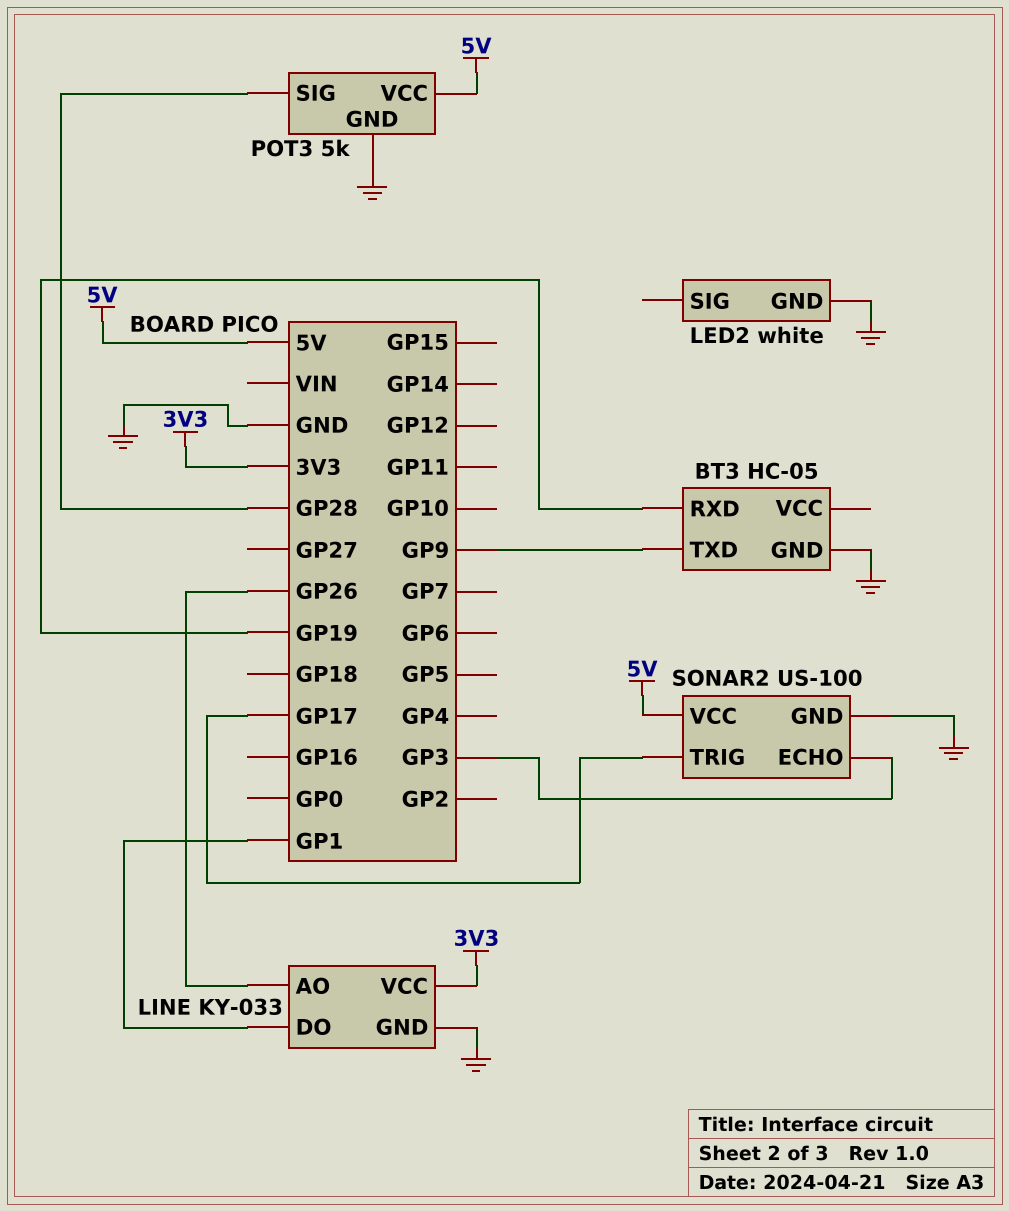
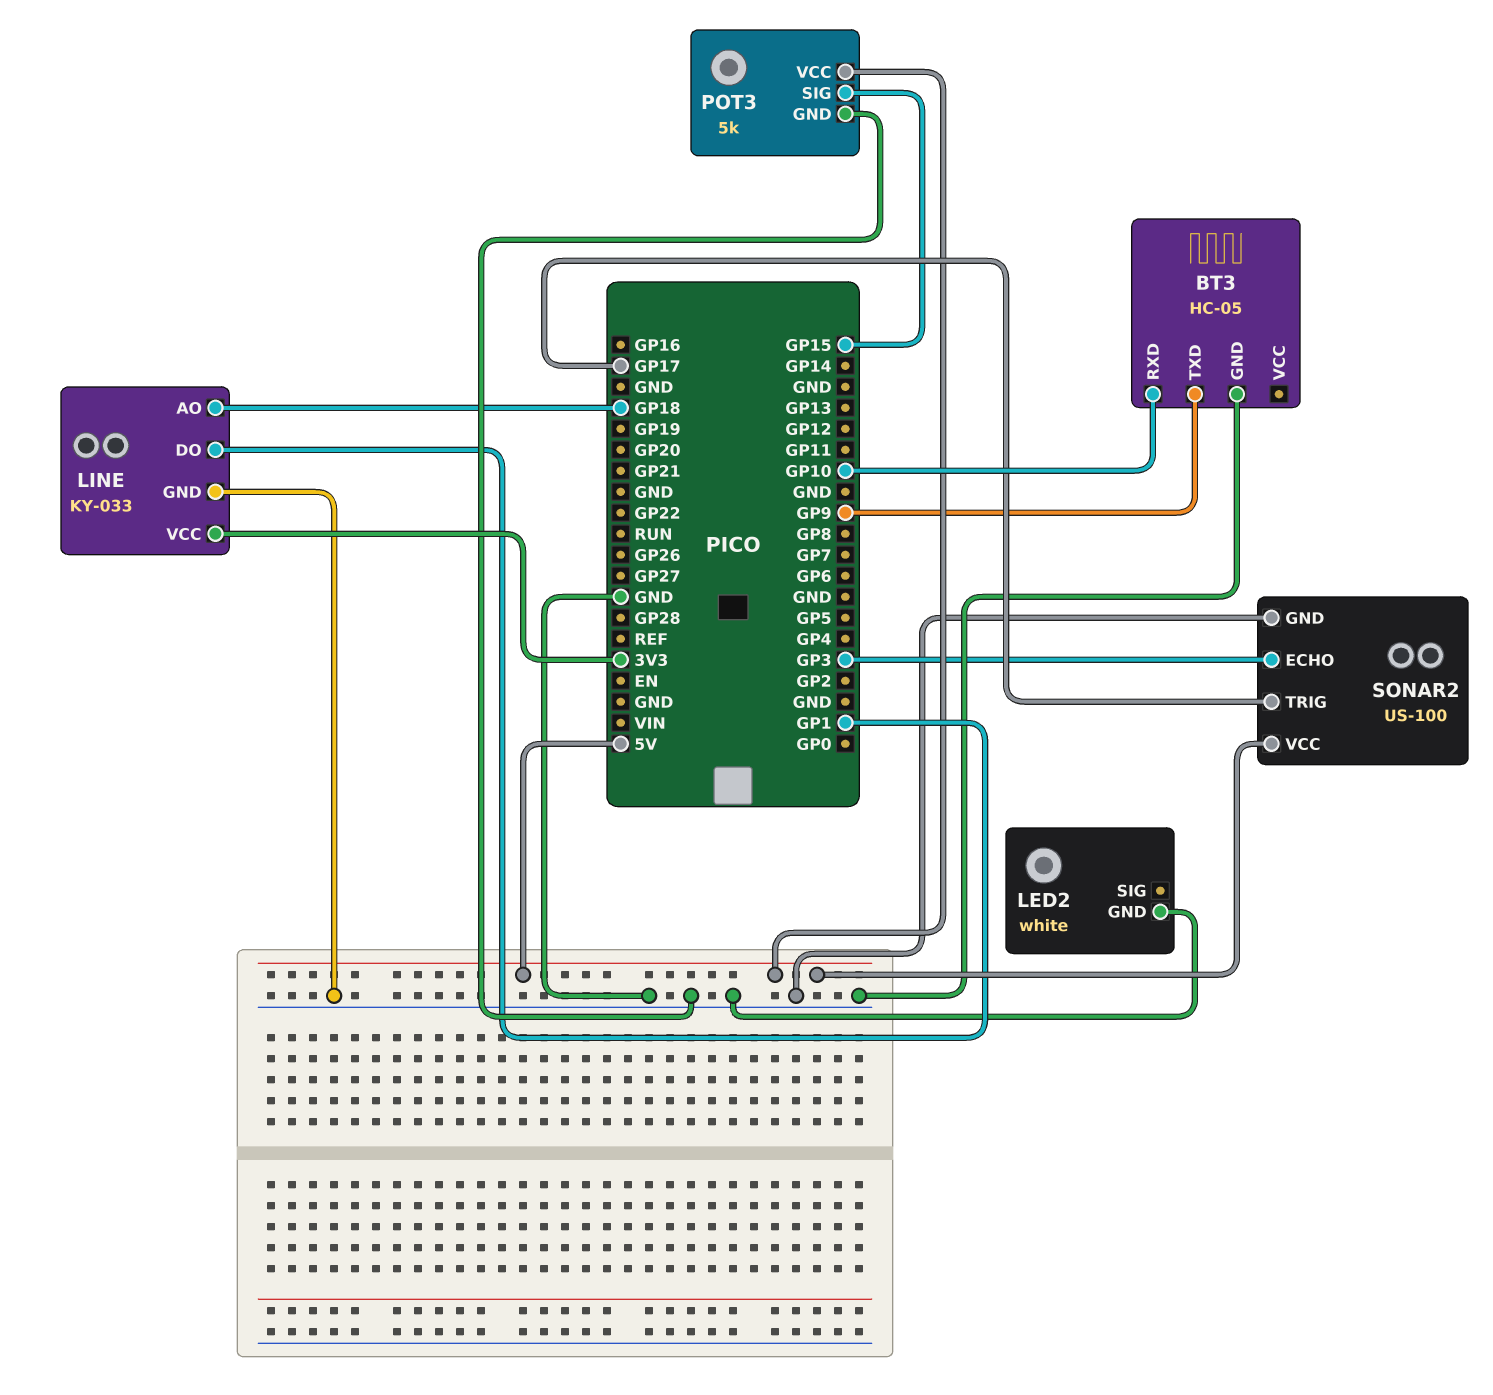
BT3 pin RXD: GP19 -> GP10
LINE pin AO: GP26 -> GP18
POT3 pin SIG: GP28 -> GP15

